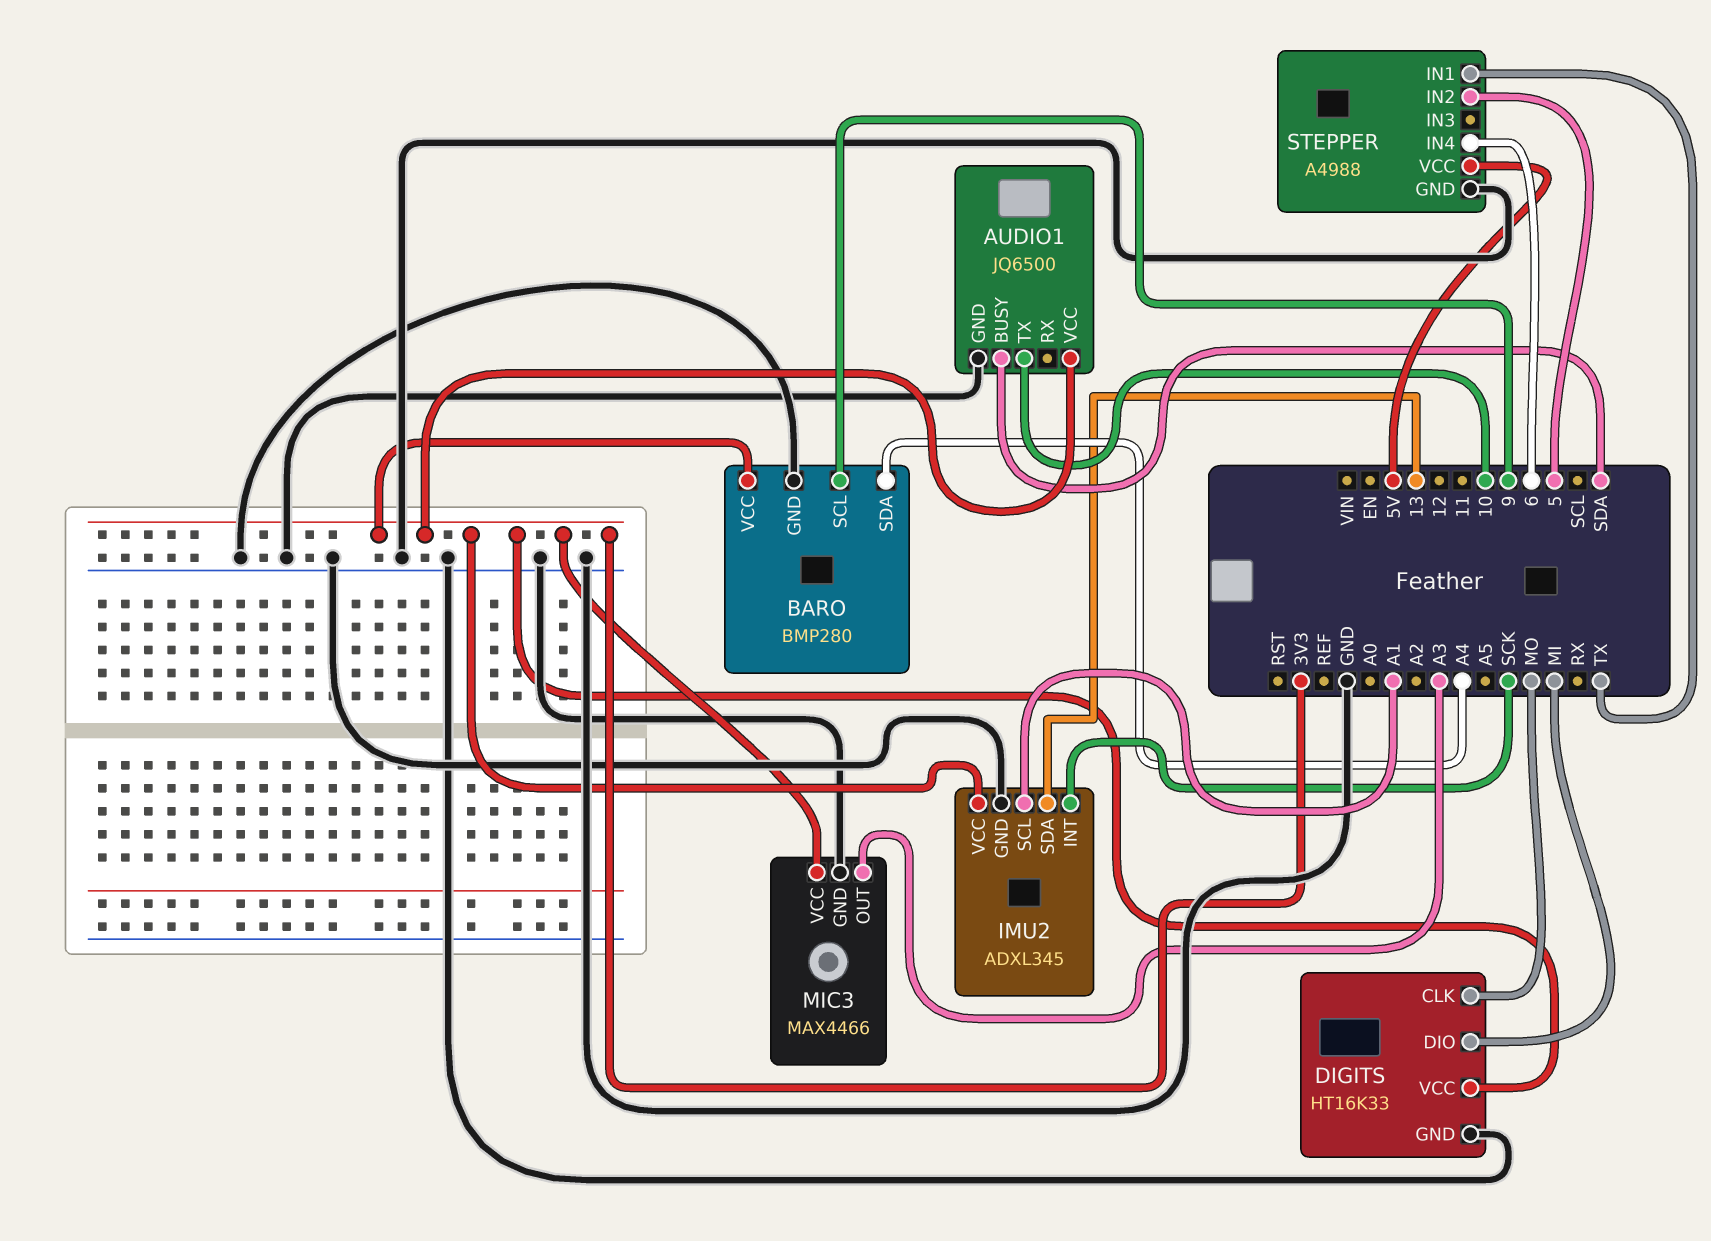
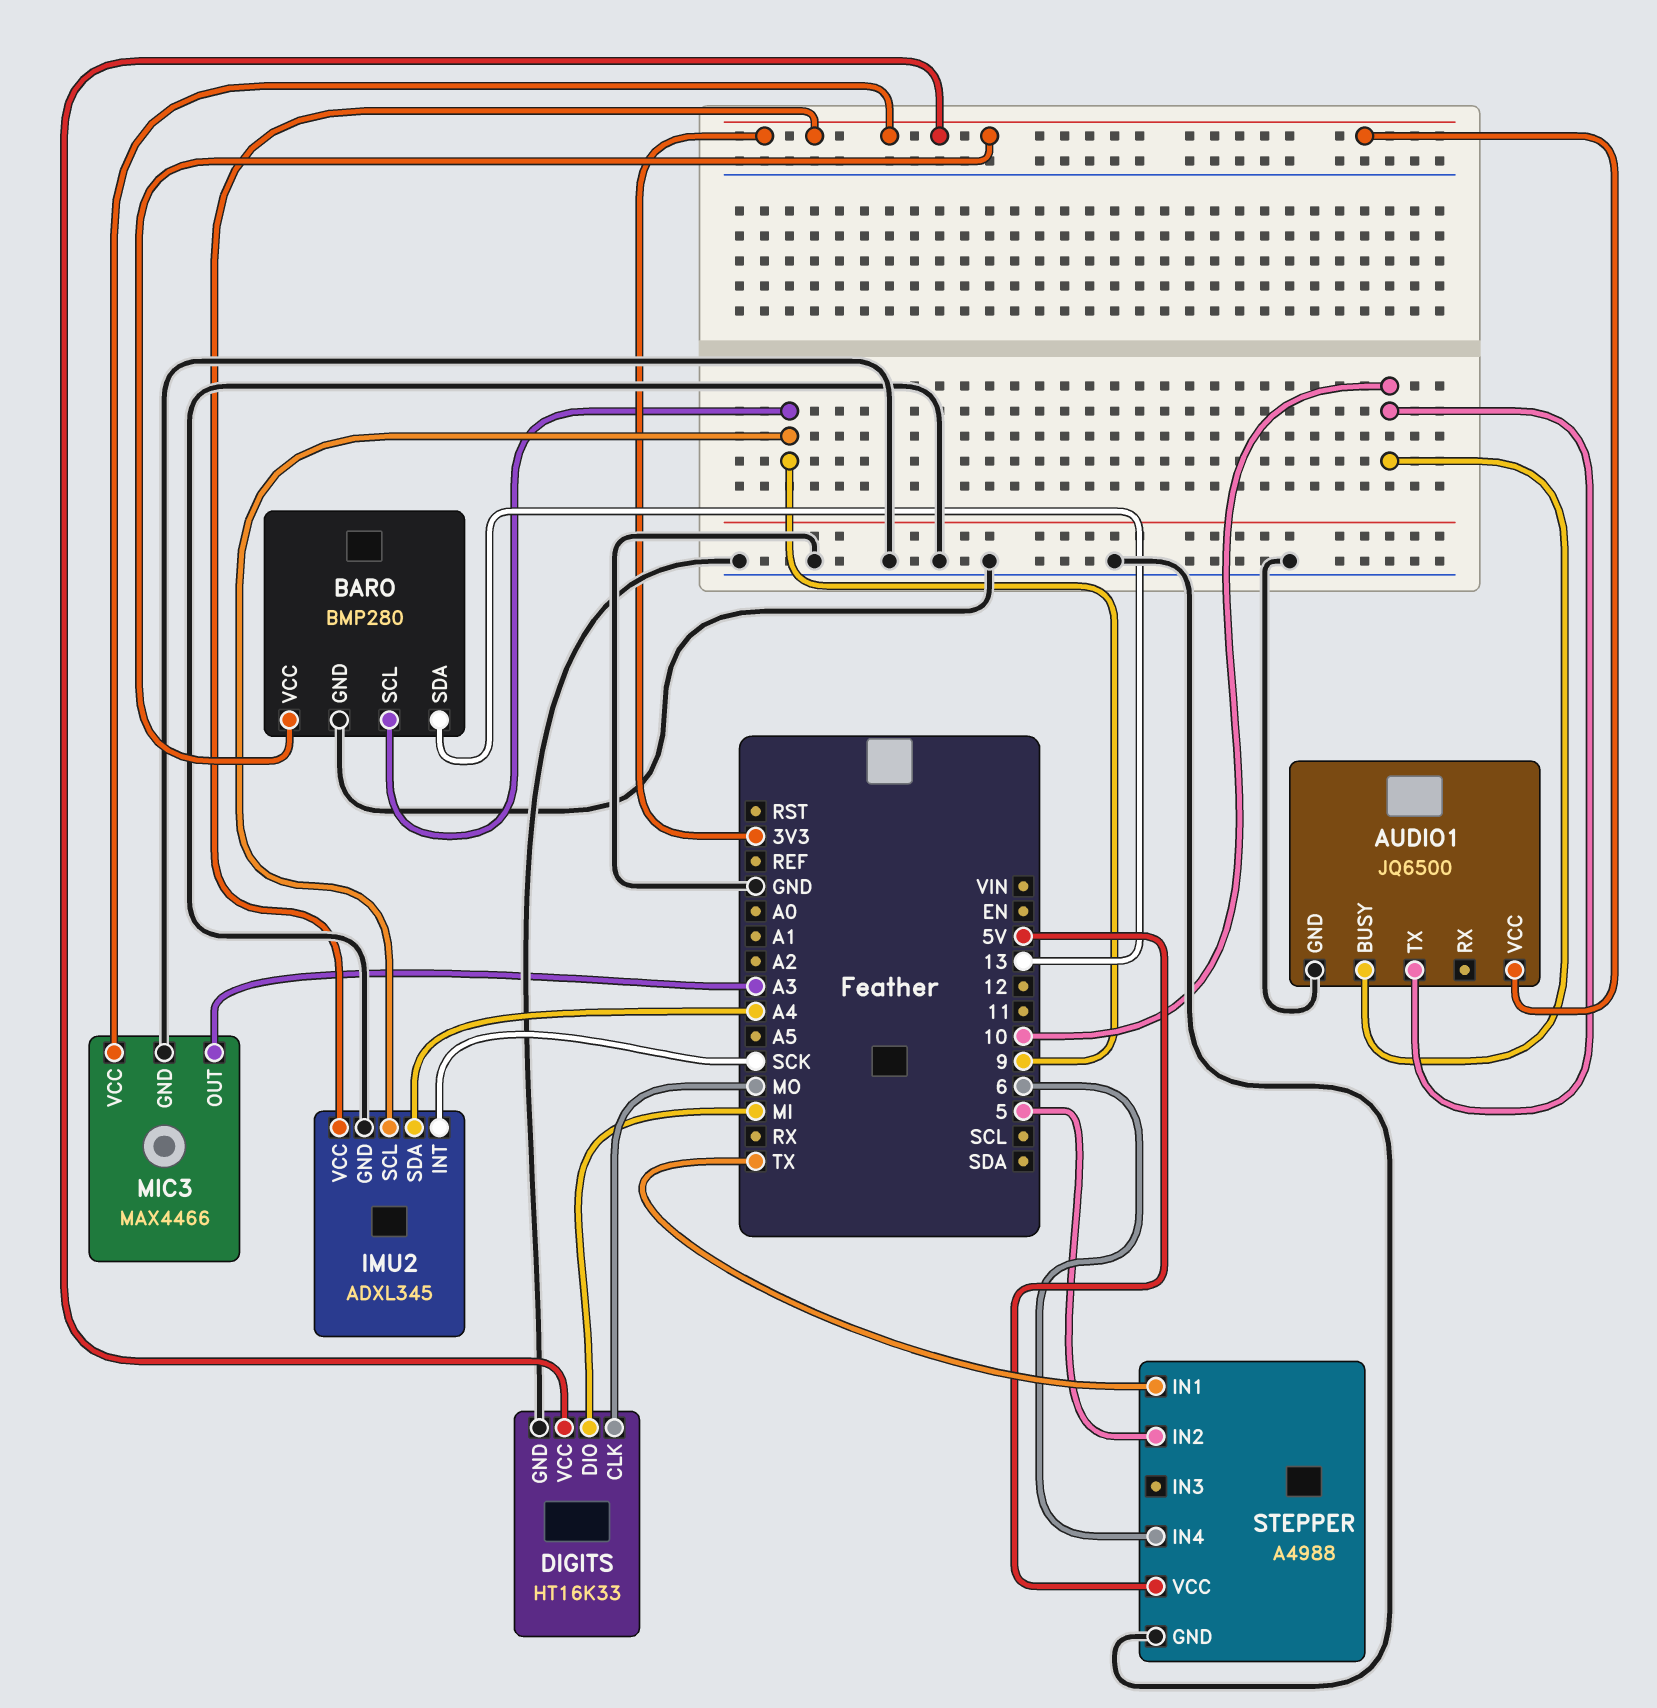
AUDIO1 pin BUSY: SDA -> 10
BARO pin SDA: A4 -> 13
IMU2 pin SCL: A1 -> 9
IMU2 pin SDA: 13 -> A4

